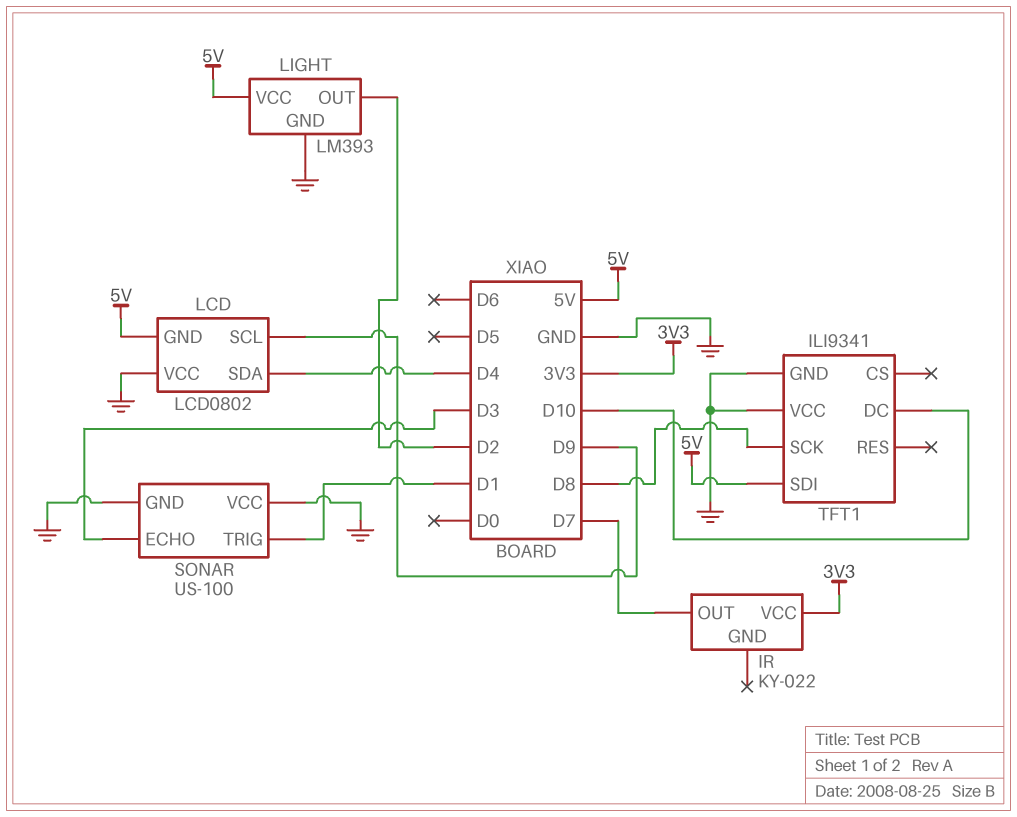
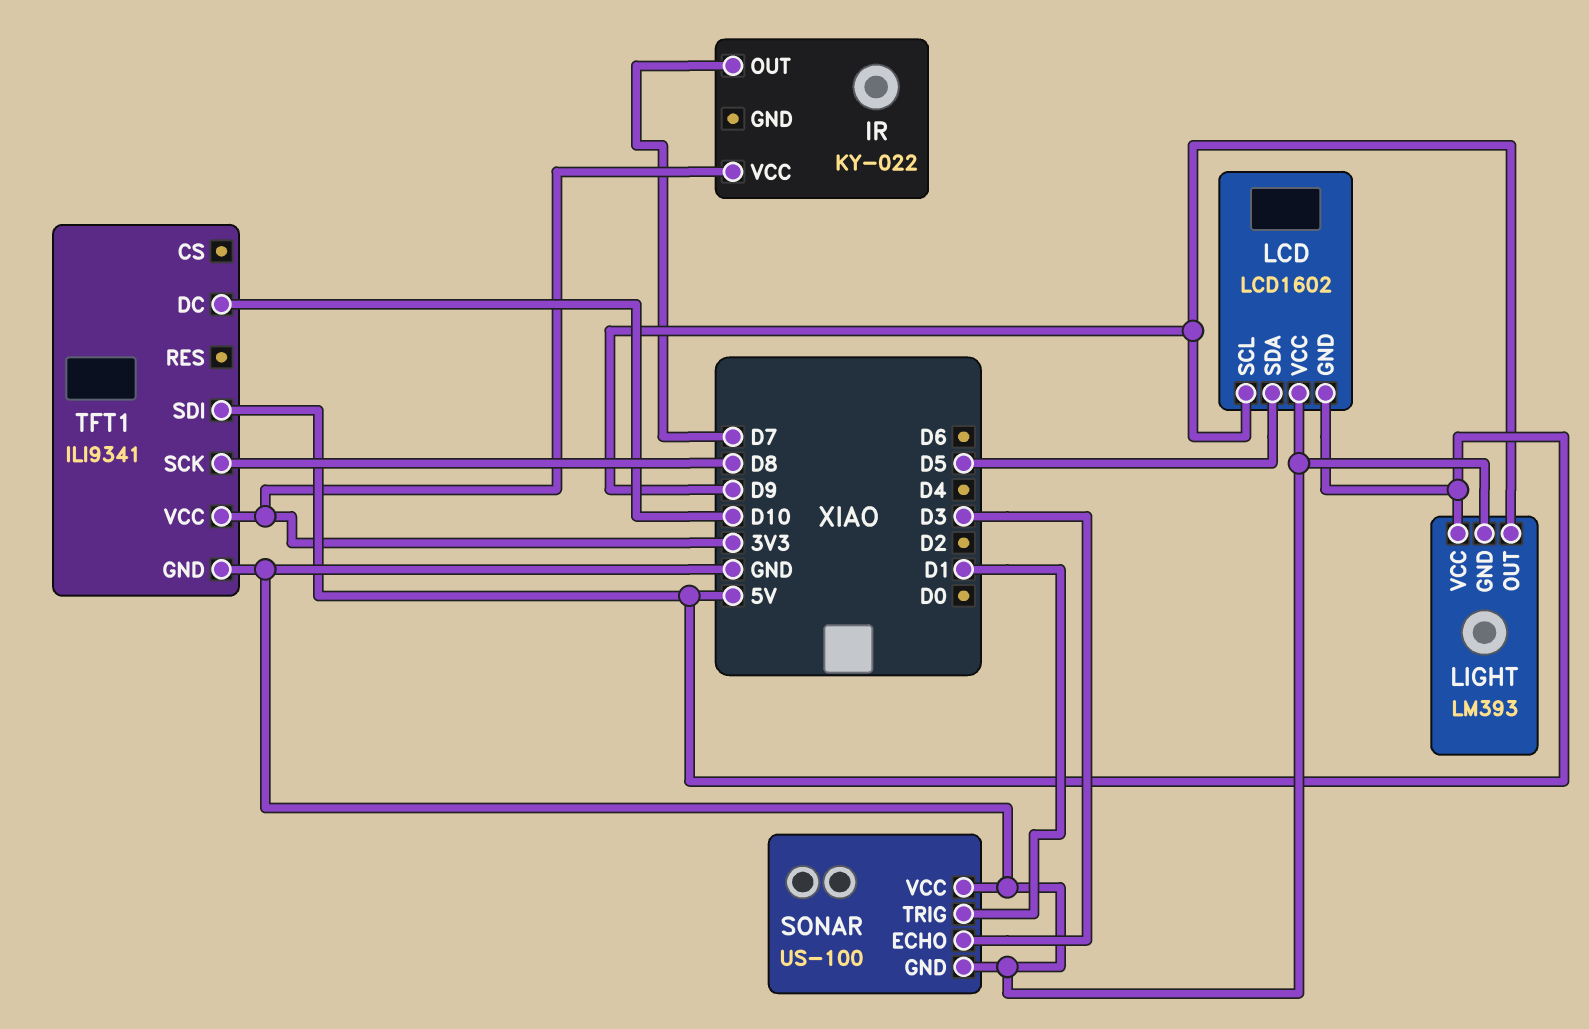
LCD: LCD0802 -> LCD1602
LCD pin SDA: D4 -> D5
LIGHT pin OUT: D2 -> D9
TFT1 pin VCC: GND -> 3V3

